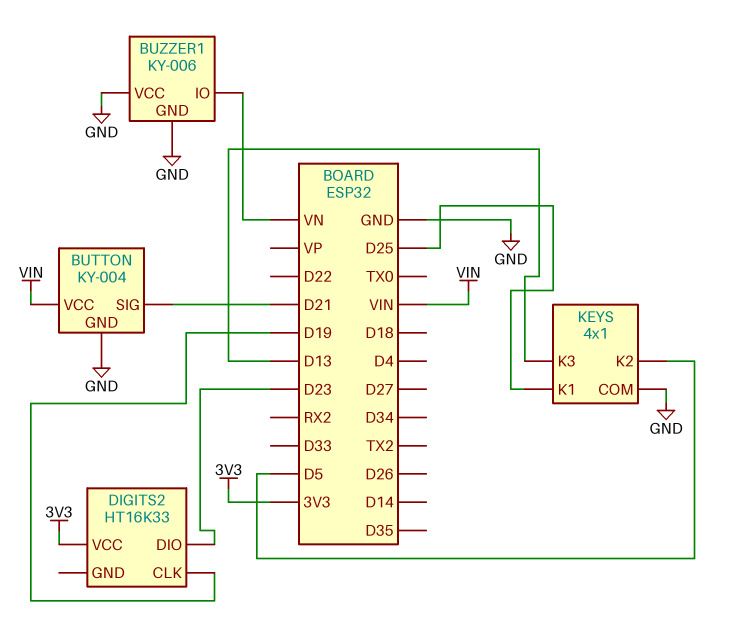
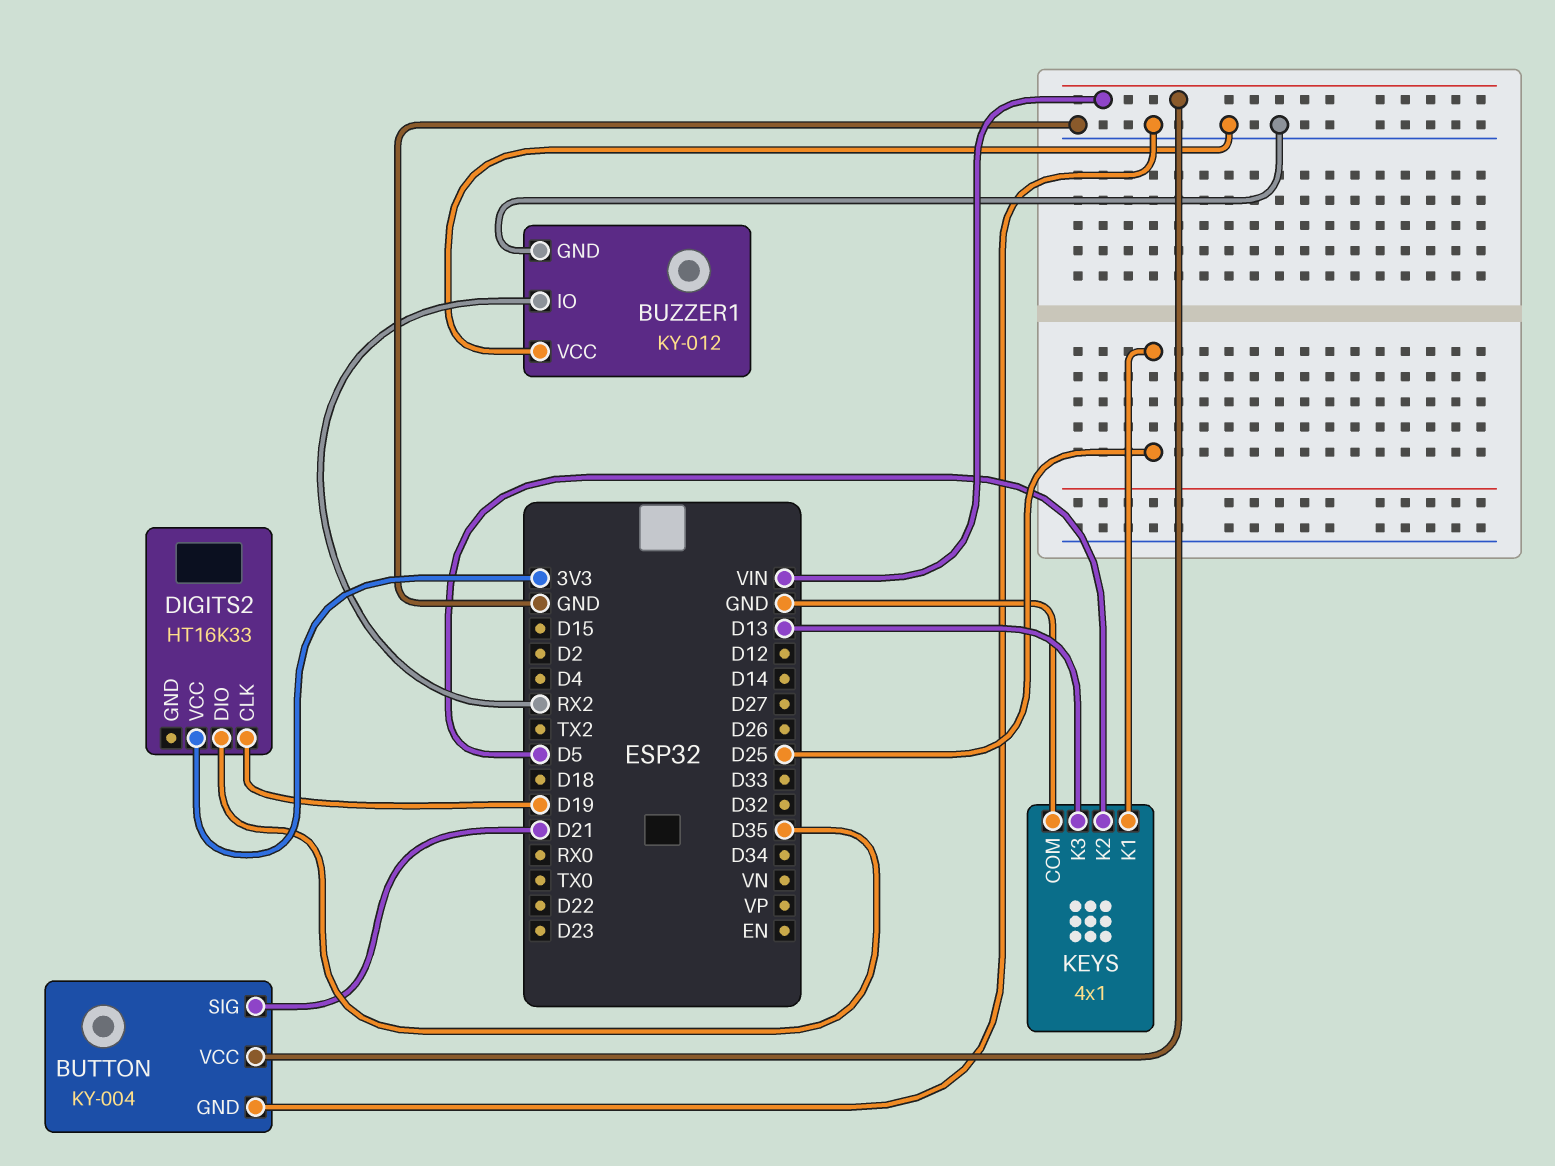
BUZZER1: KY-006 -> KY-012
BUZZER1 pin IO: VN -> RX2
DIGITS2 pin DIO: D23 -> D35

